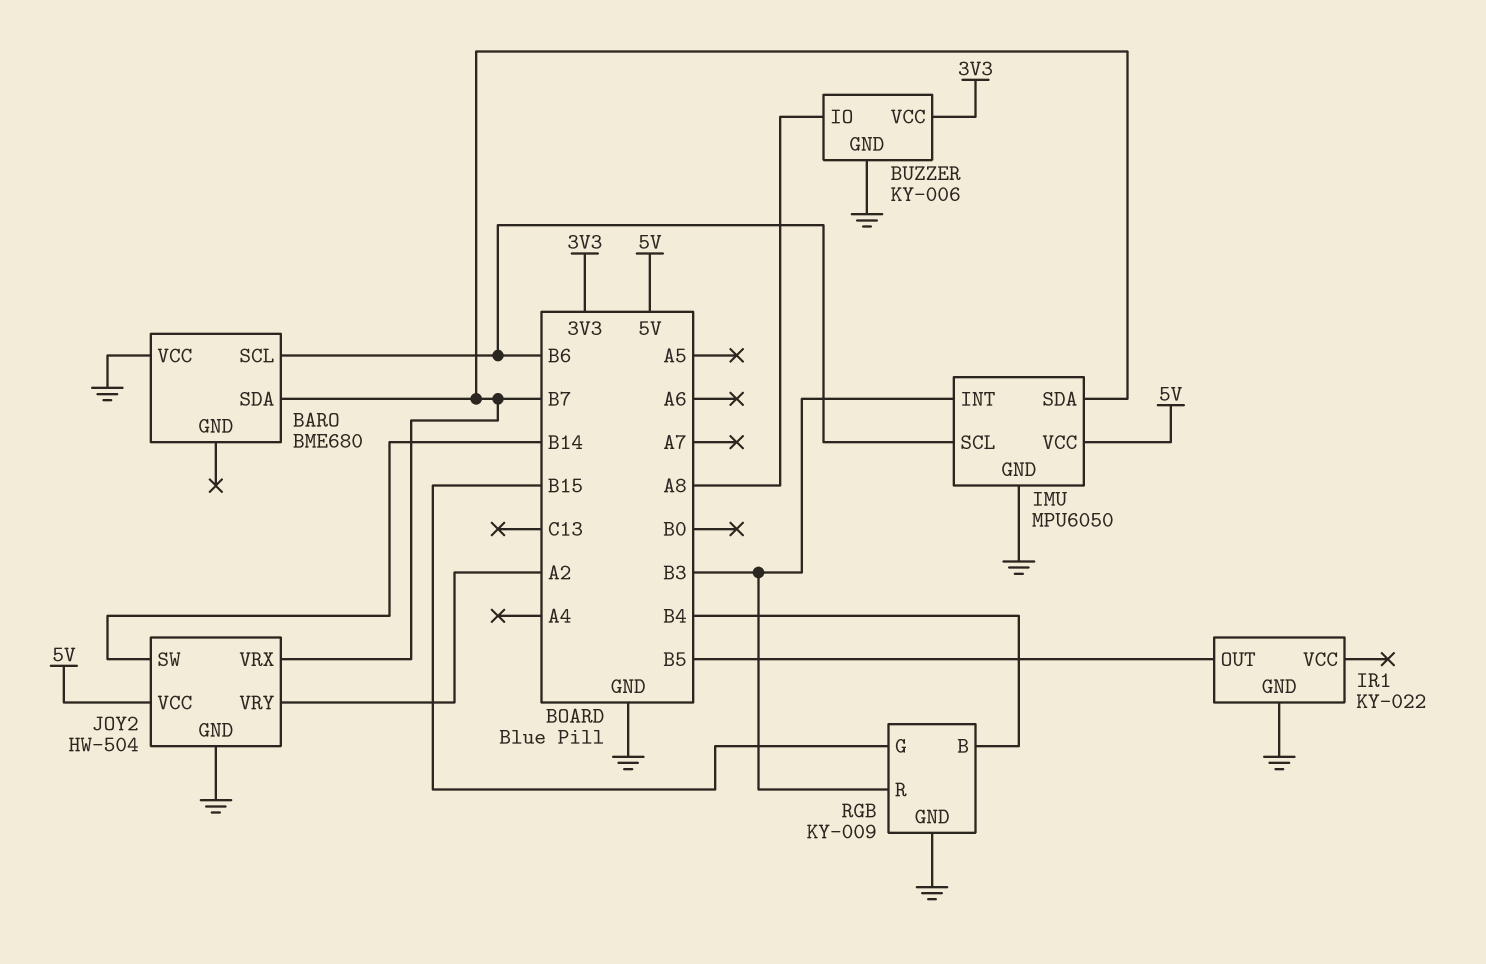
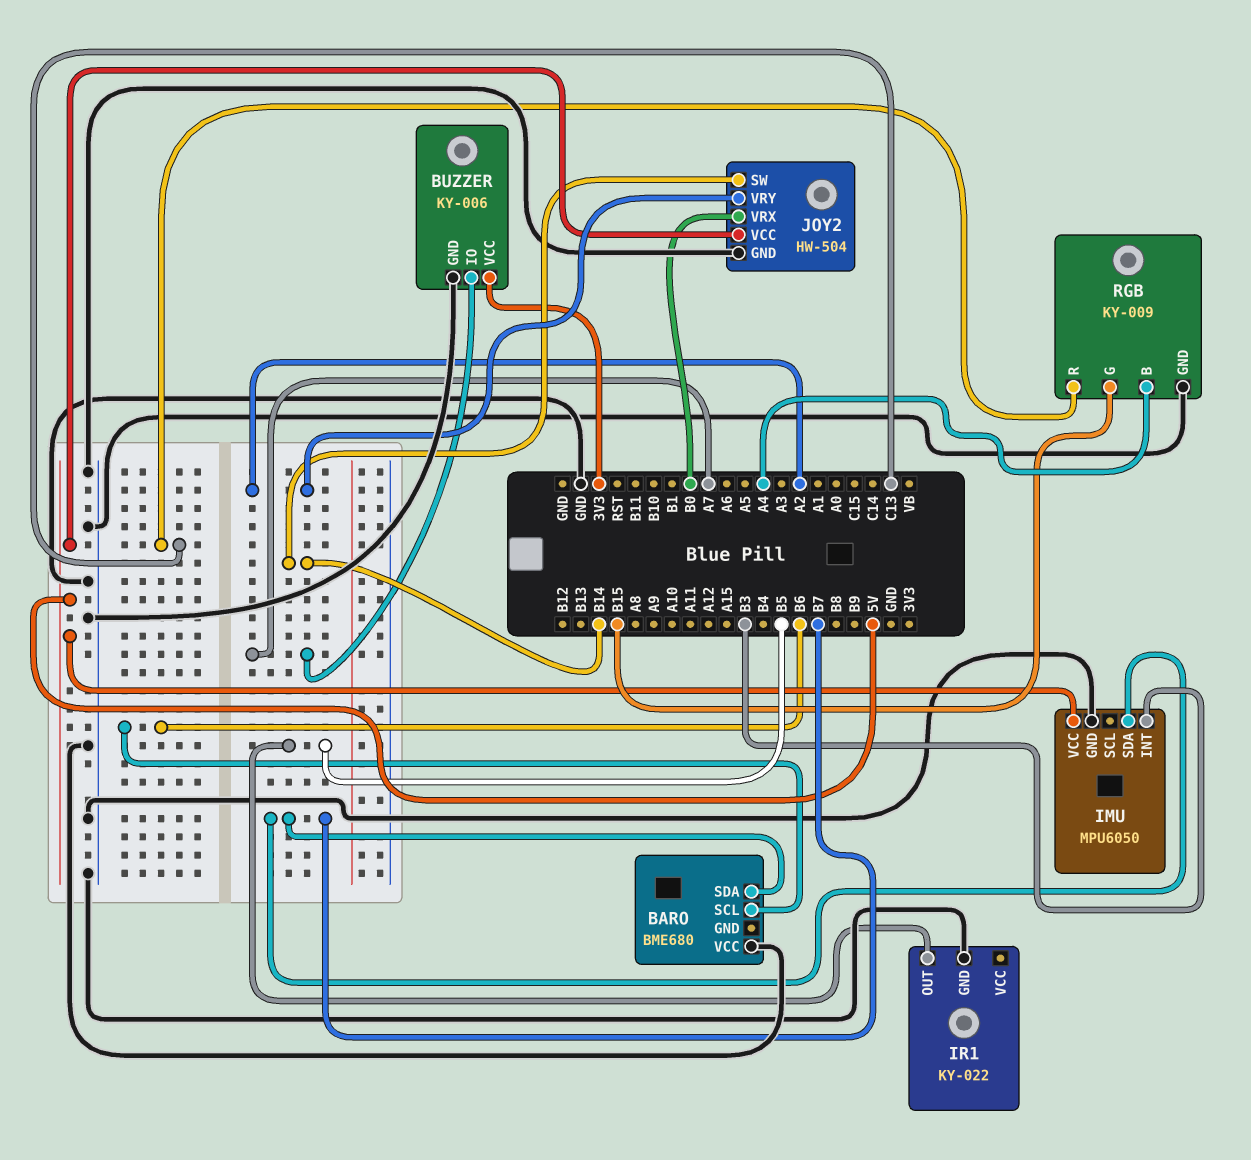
BUZZER pin IO: A8 -> A7
IMU pin SCL: B6 -> none
JOY2 pin VRX: B7 -> B0
RGB pin B: B4 -> A4
RGB pin R: B3 -> C13

